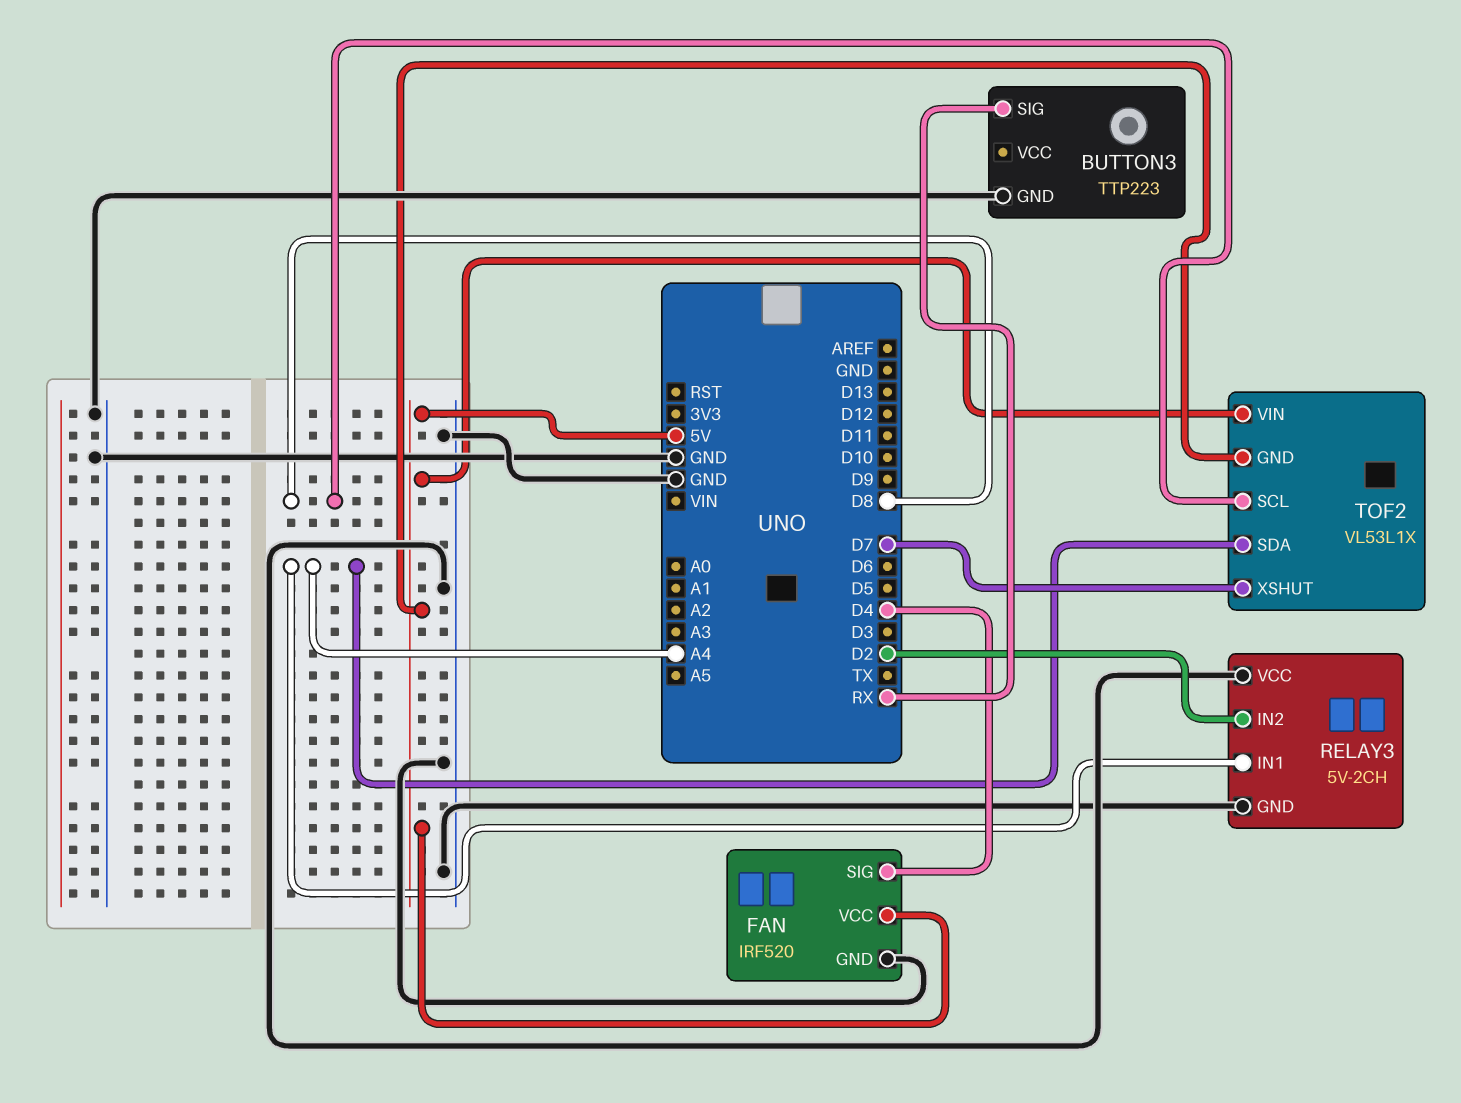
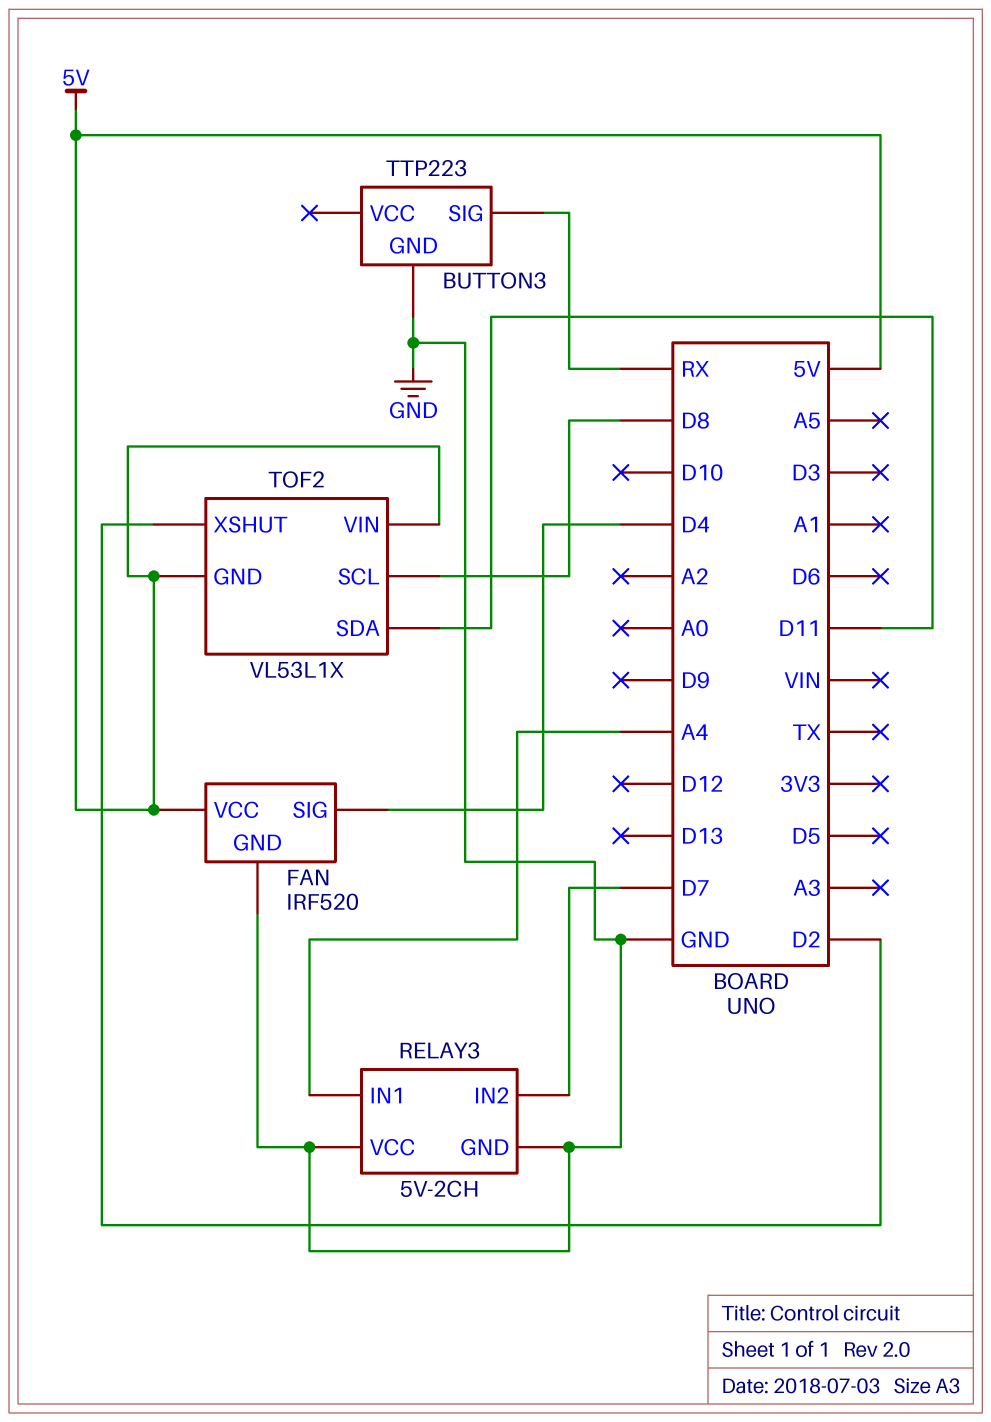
RELAY3 pin IN2: D2 -> D7
TOF2 pin SDA: A4 -> D11
TOF2 pin XSHUT: D7 -> D2

